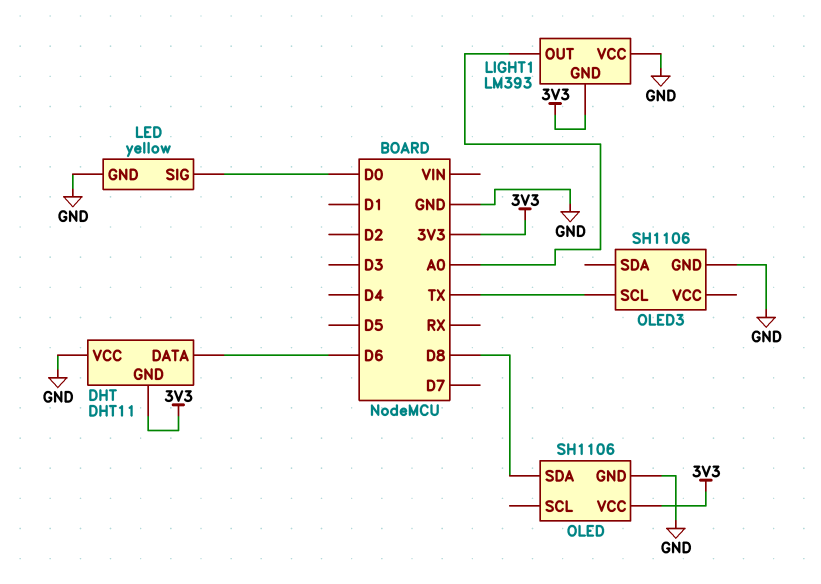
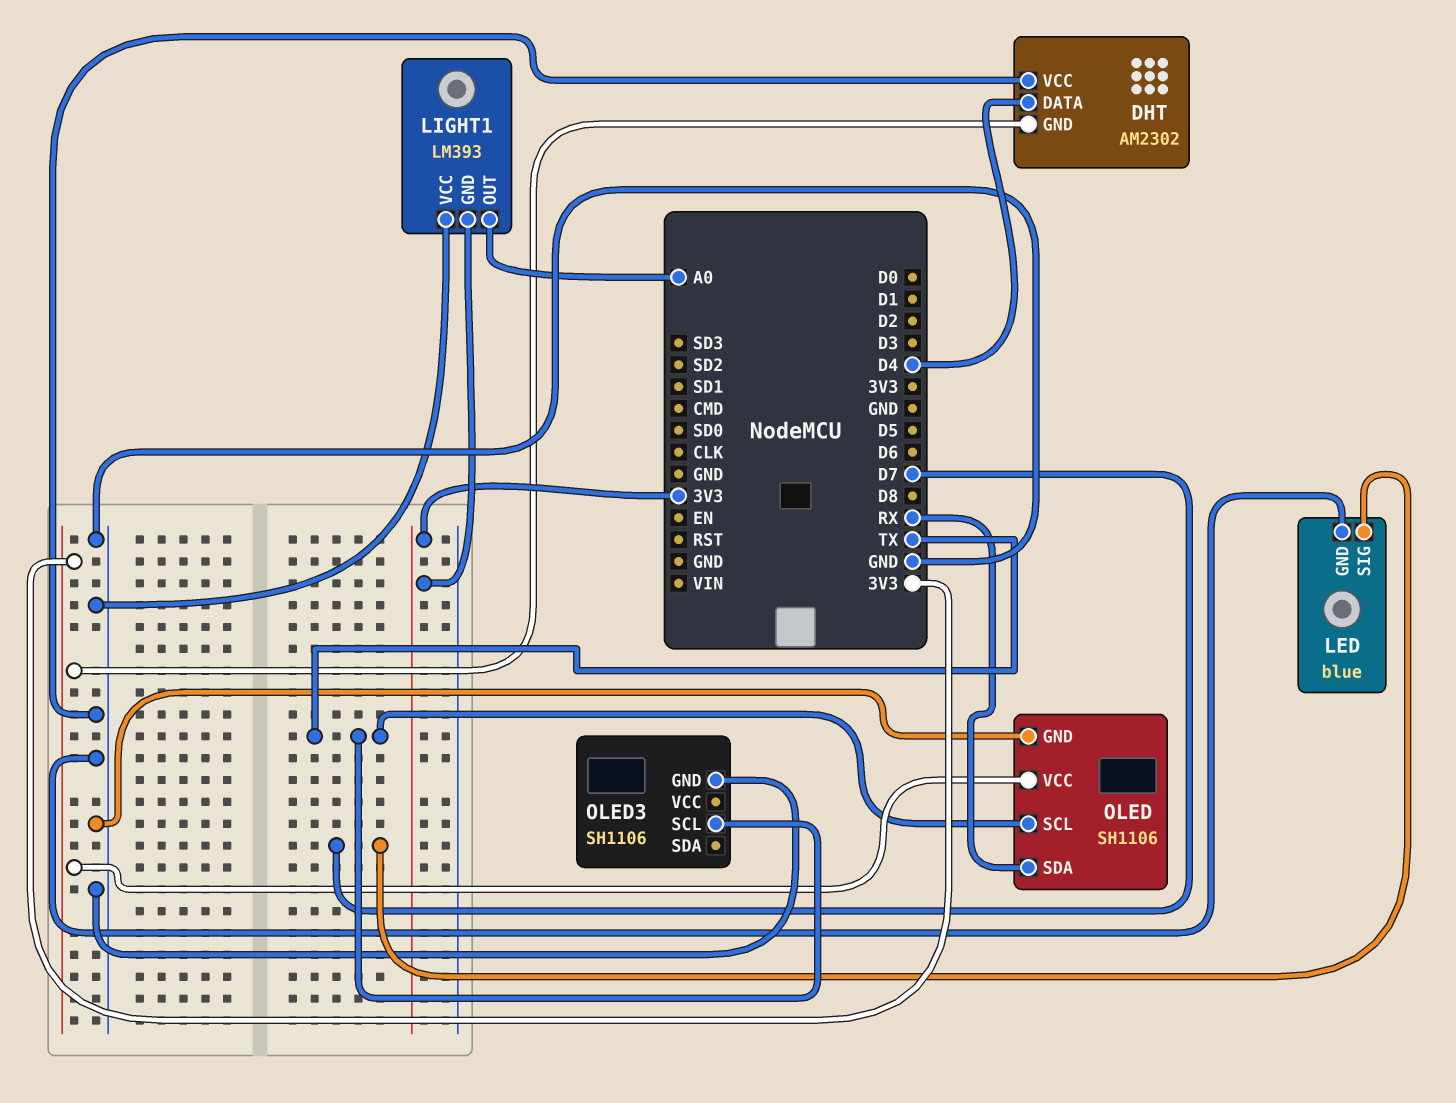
DHT: DHT11 -> AM2302
DHT pin DATA: D6 -> D4
LED: yellow -> blue
LED pin SIG: D0 -> D7
OLED pin SCL: none -> TX
OLED pin SDA: D8 -> RX

